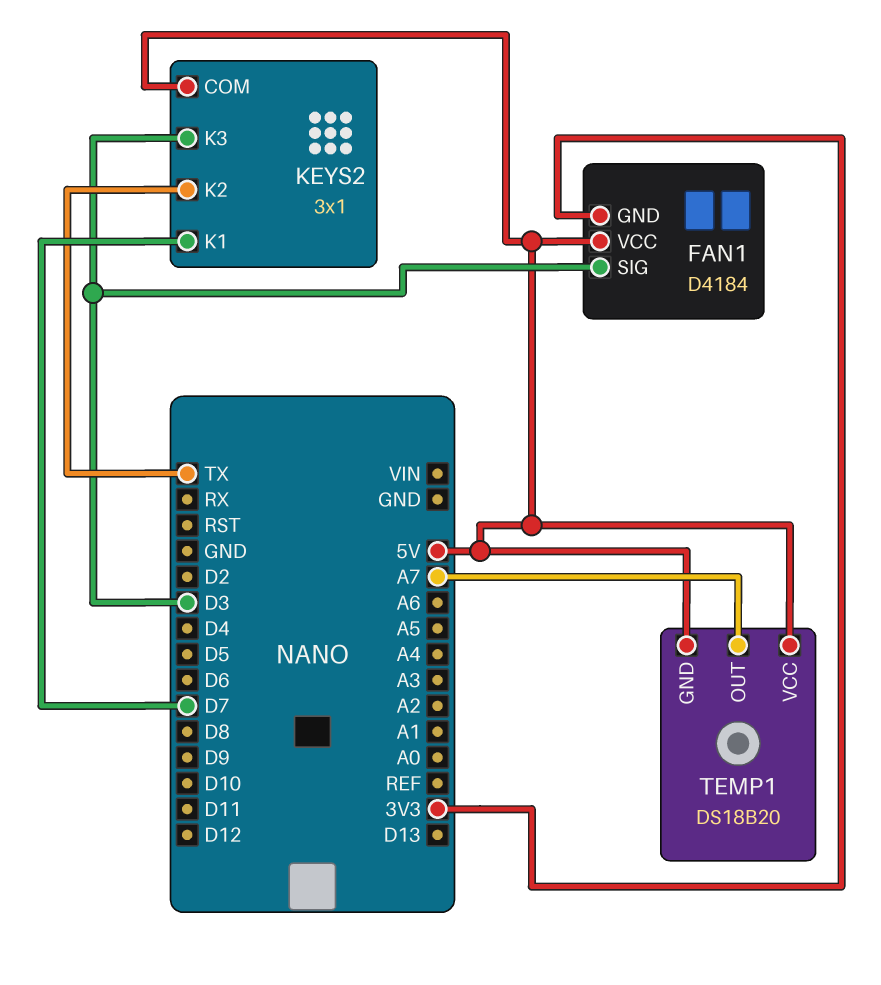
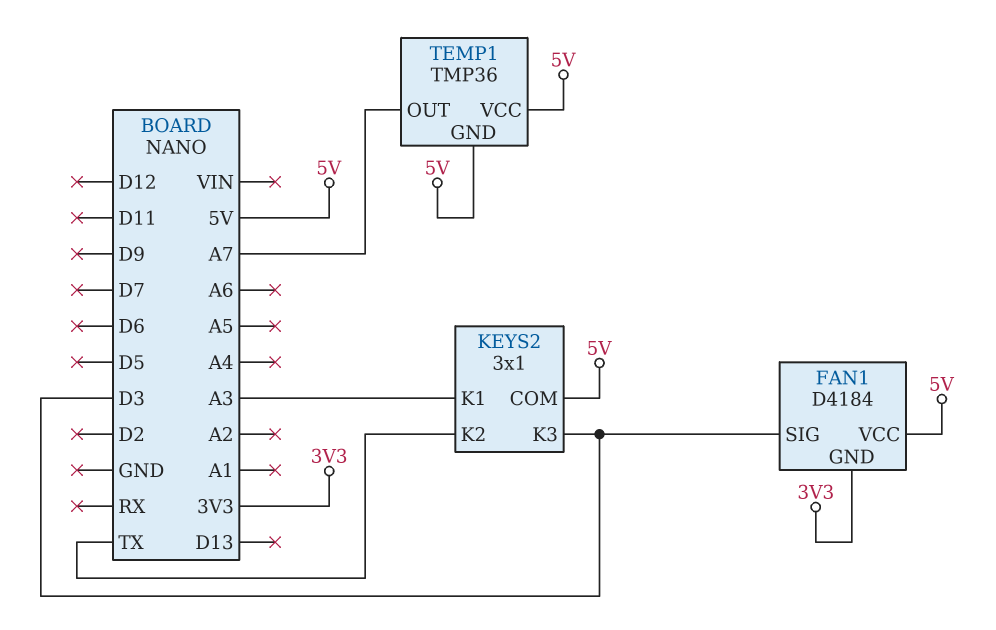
KEYS2 pin K1: D7 -> A3
TEMP1: DS18B20 -> TMP36

